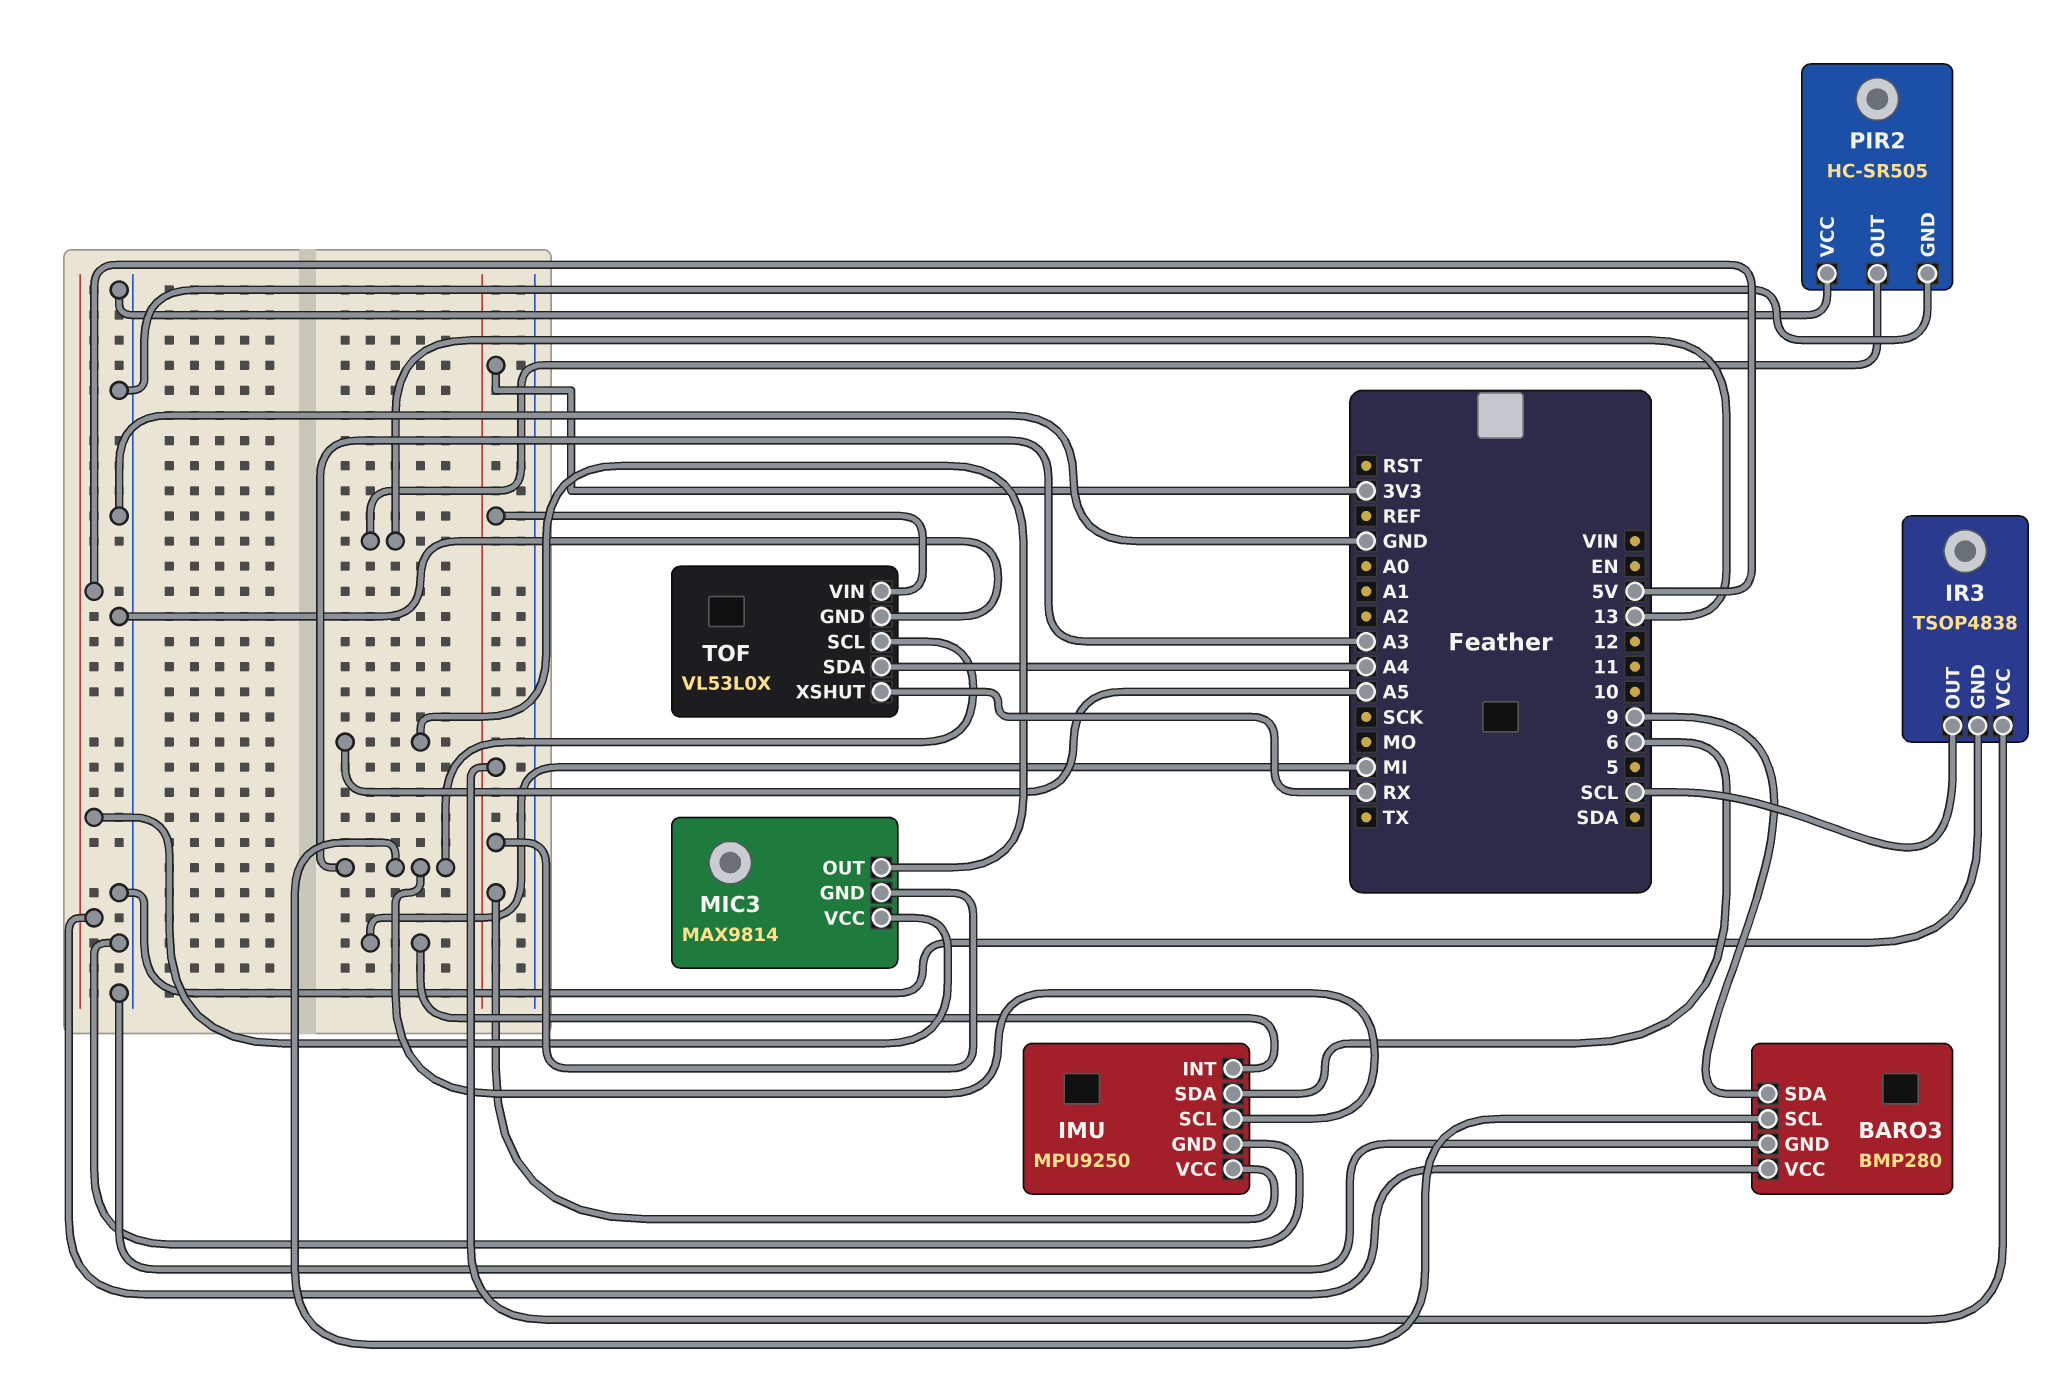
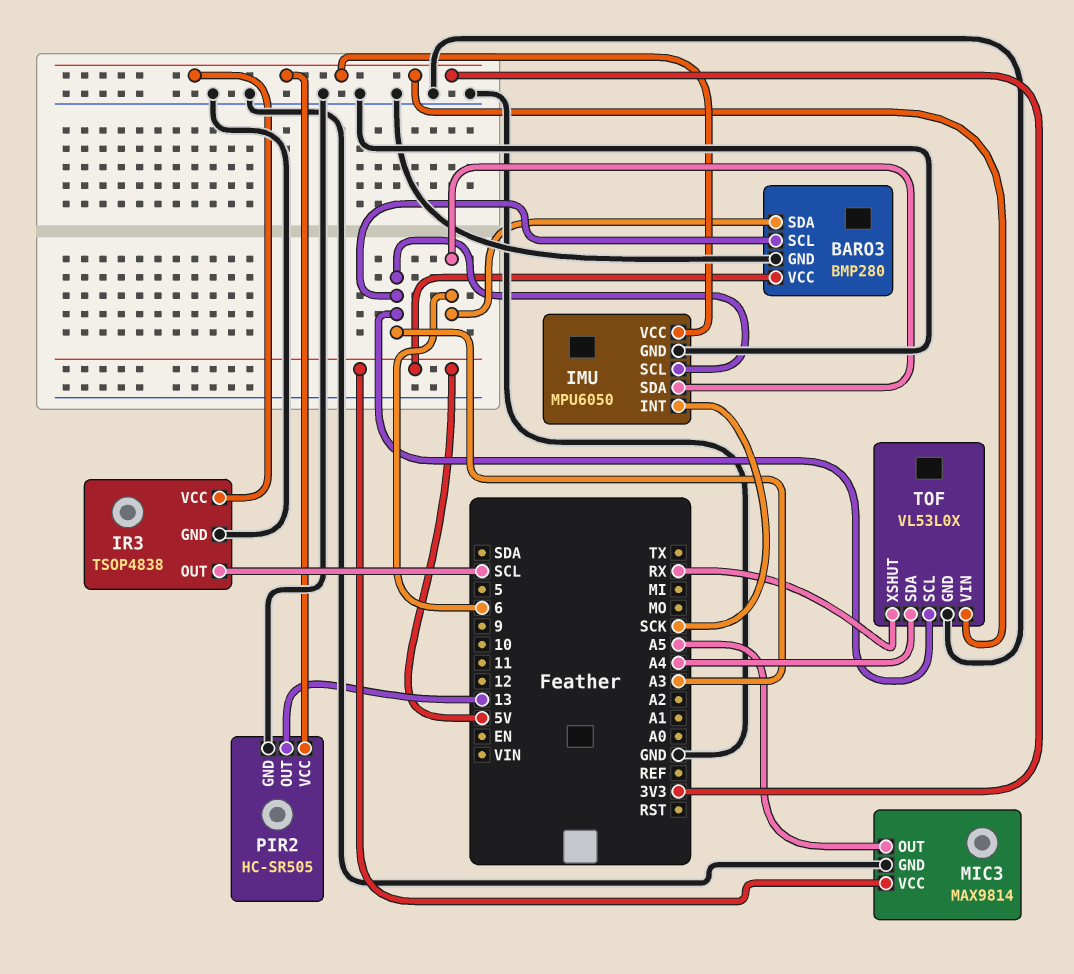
BARO3 pin SDA: 9 -> 6
IMU: MPU9250 -> MPU6050
IMU pin INT: MI -> SCK
MIC3 pin GND: 3V3 -> GND
PIR2 pin VCC: GND -> 3V3

